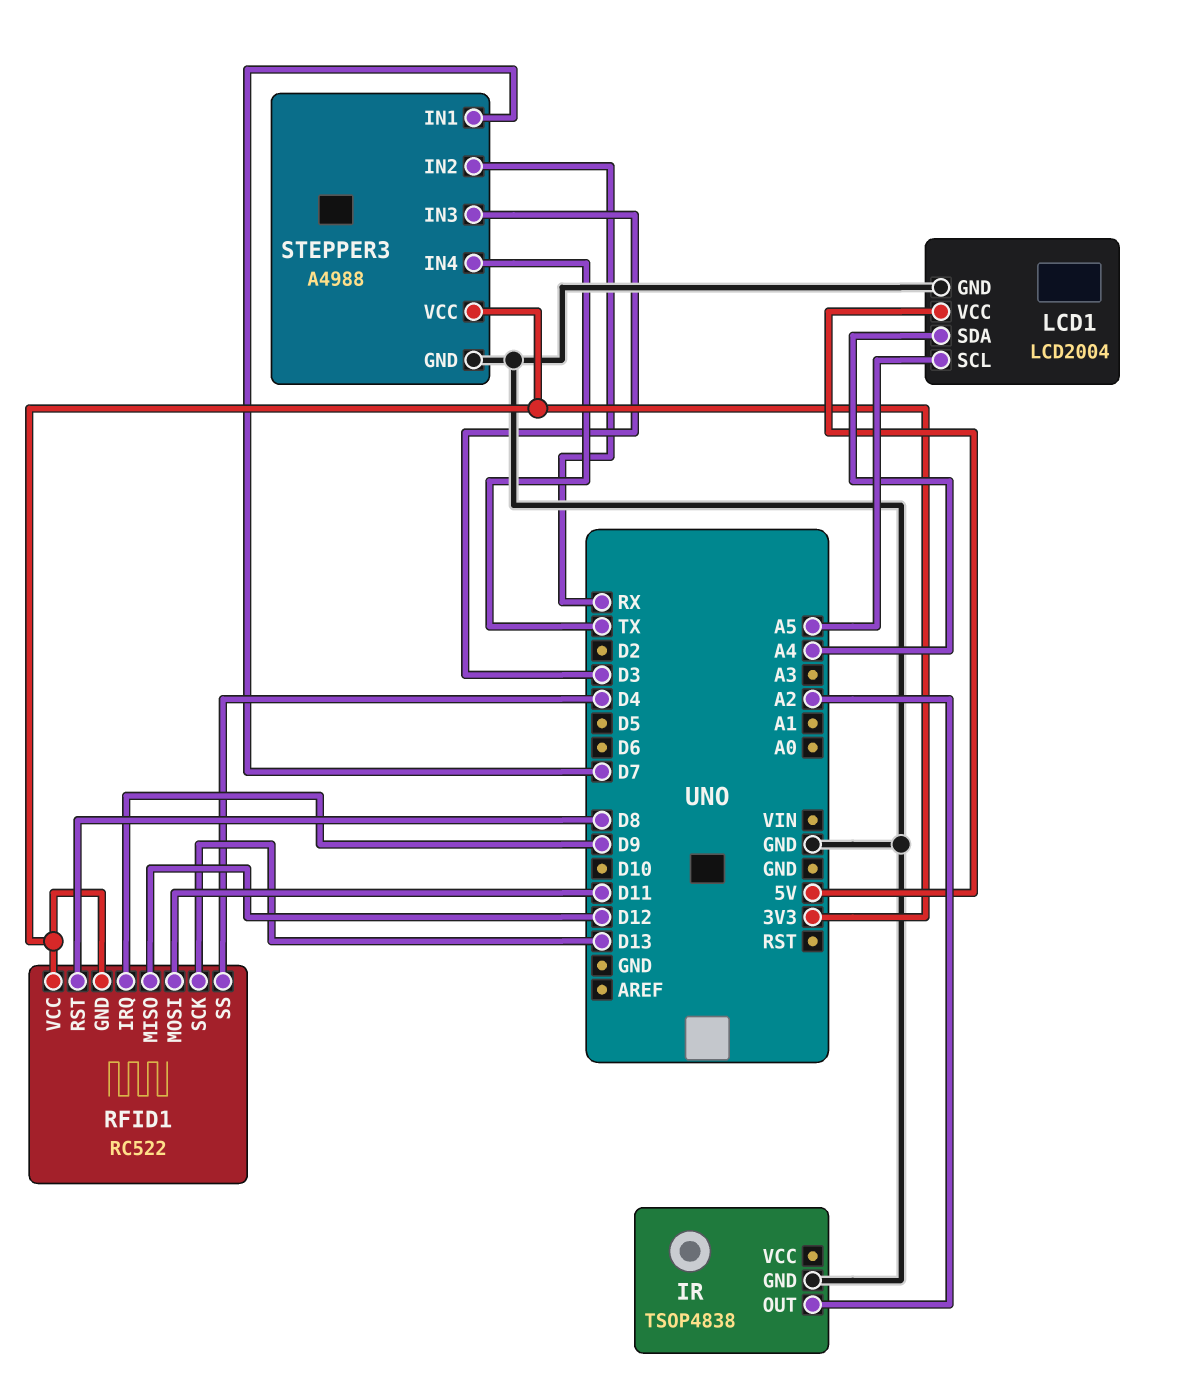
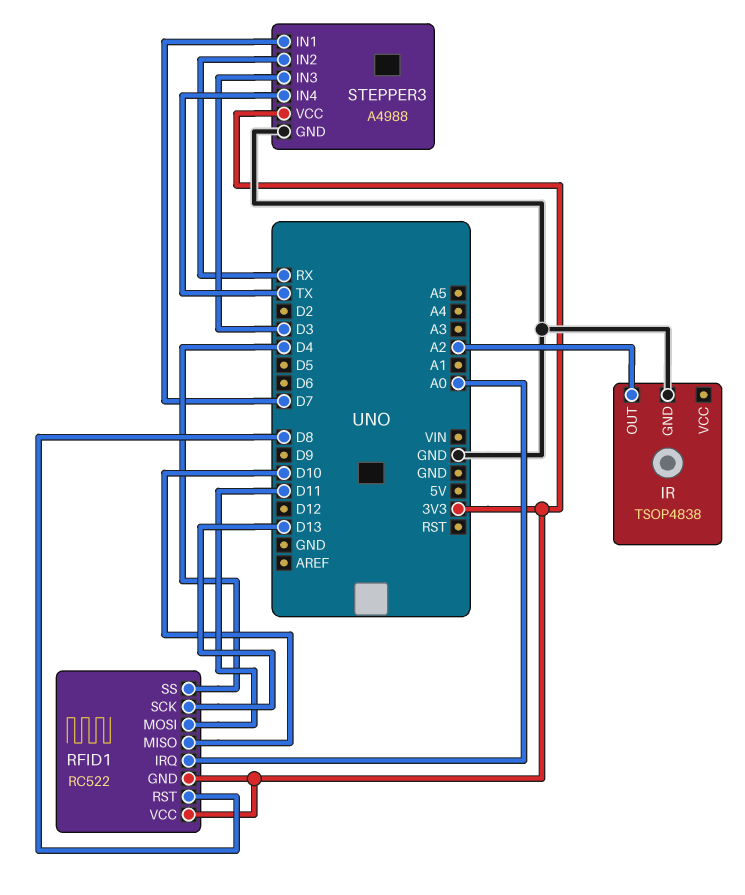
LCD1: LCD2004 -> none
LCD1 pin GND: GND -> none
LCD1 pin SCL: A5 -> none
LCD1 pin SDA: A4 -> none
LCD1 pin VCC: 5V -> none
RFID1 pin IRQ: D9 -> A0
RFID1 pin MISO: D12 -> D10

